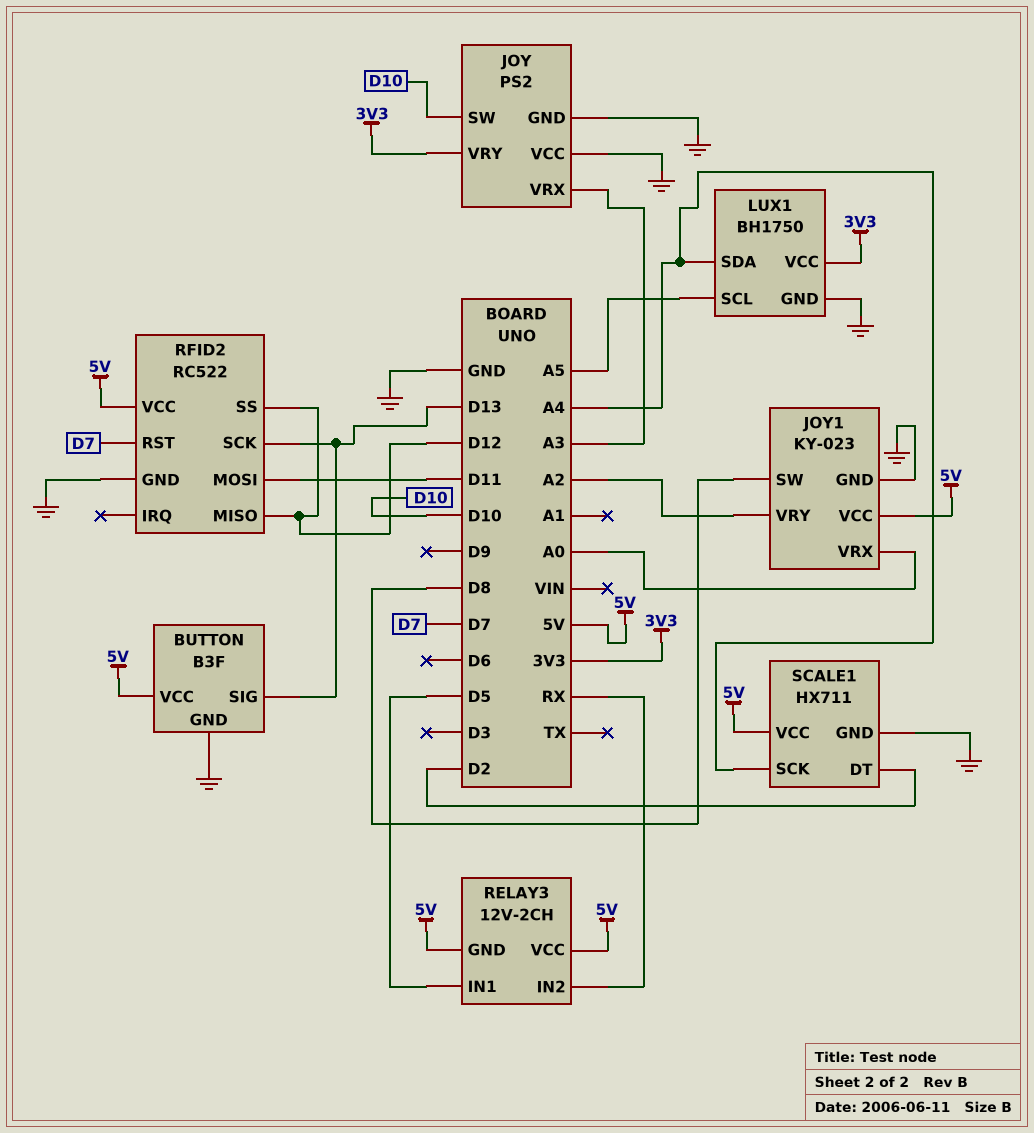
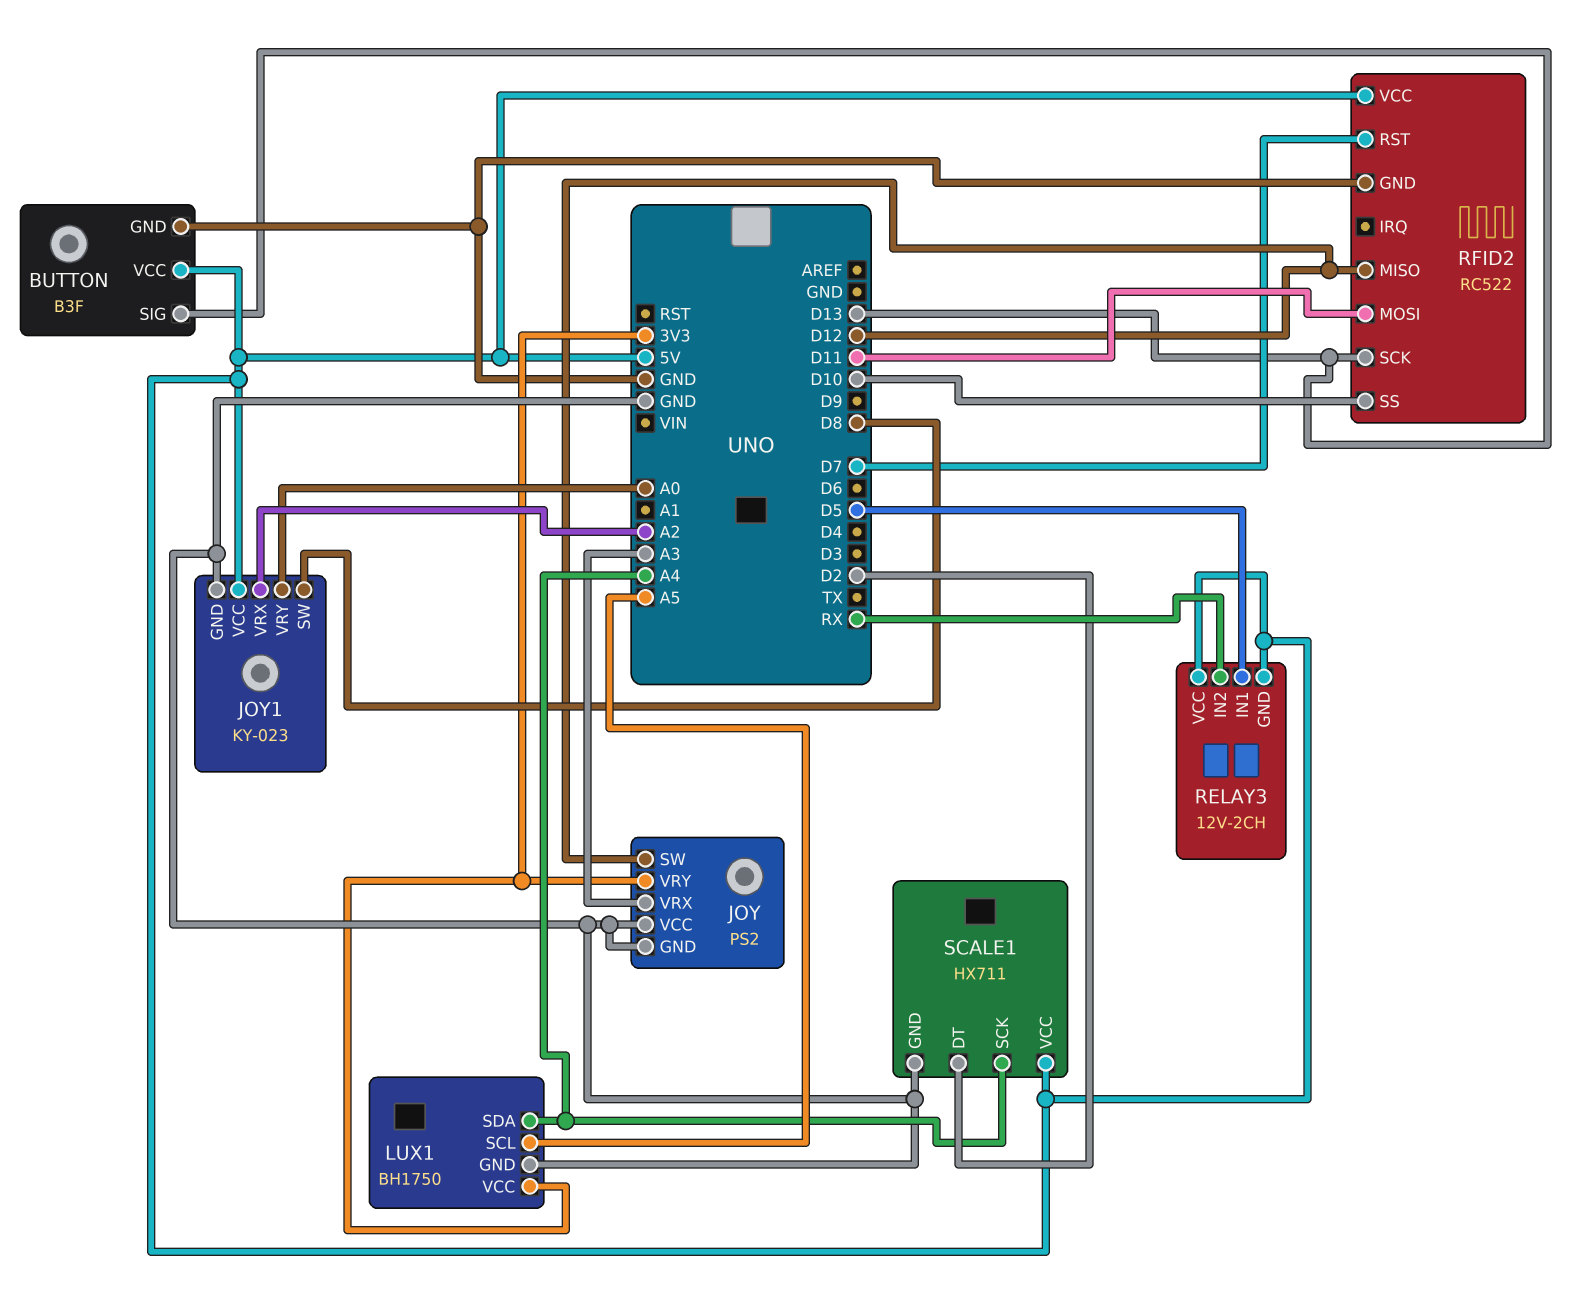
JOY pin SW: D10 -> D12
JOY1 pin VRX: A0 -> A2
JOY1 pin VRY: A2 -> A0
RFID2 pin SS: D12 -> D10

